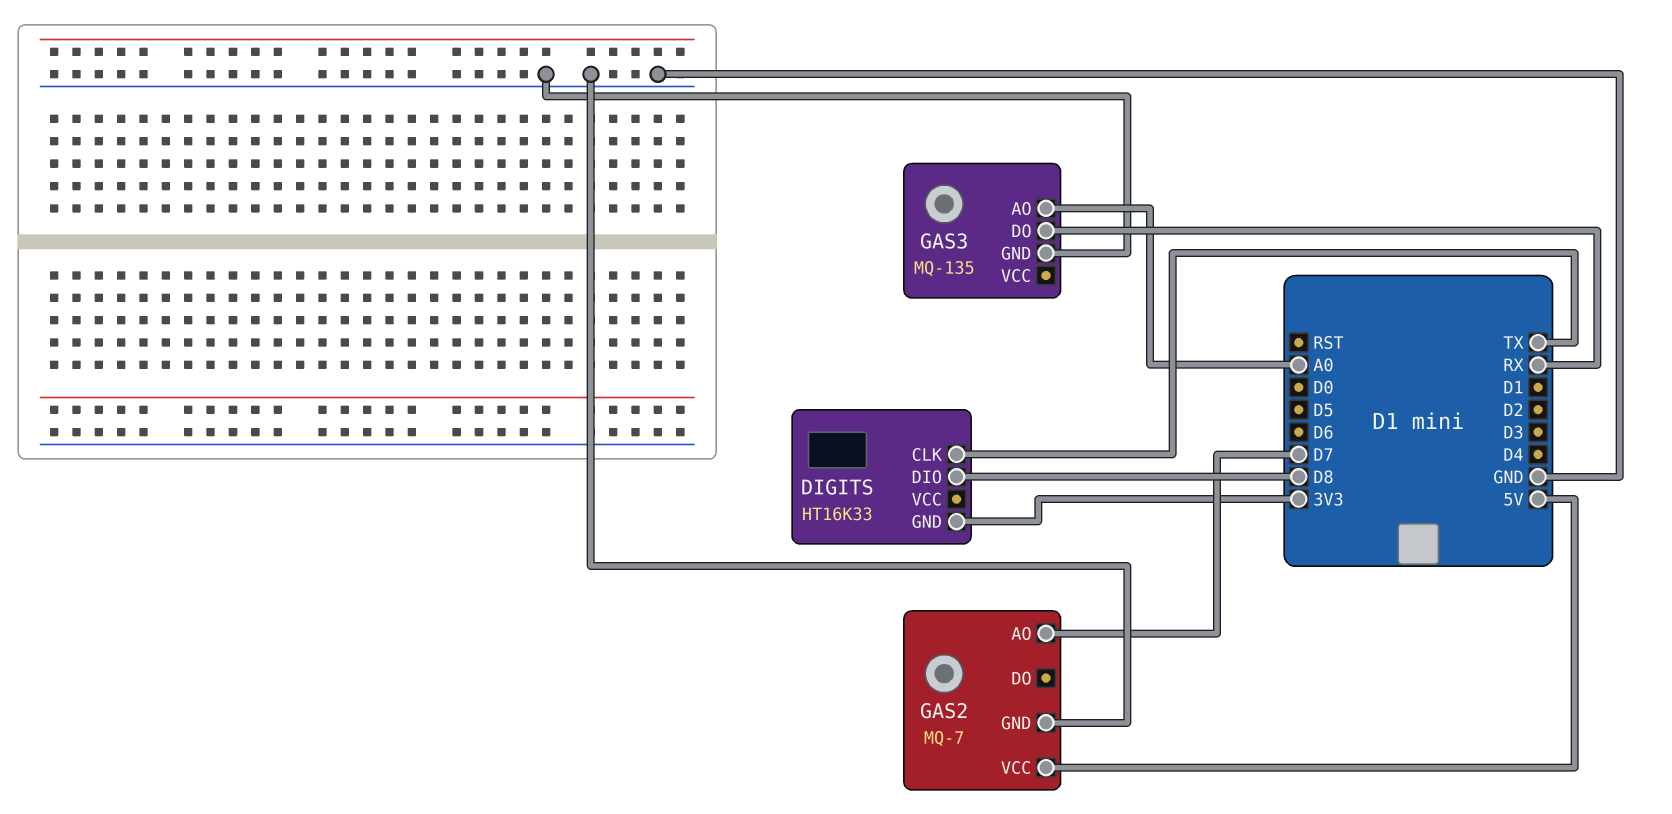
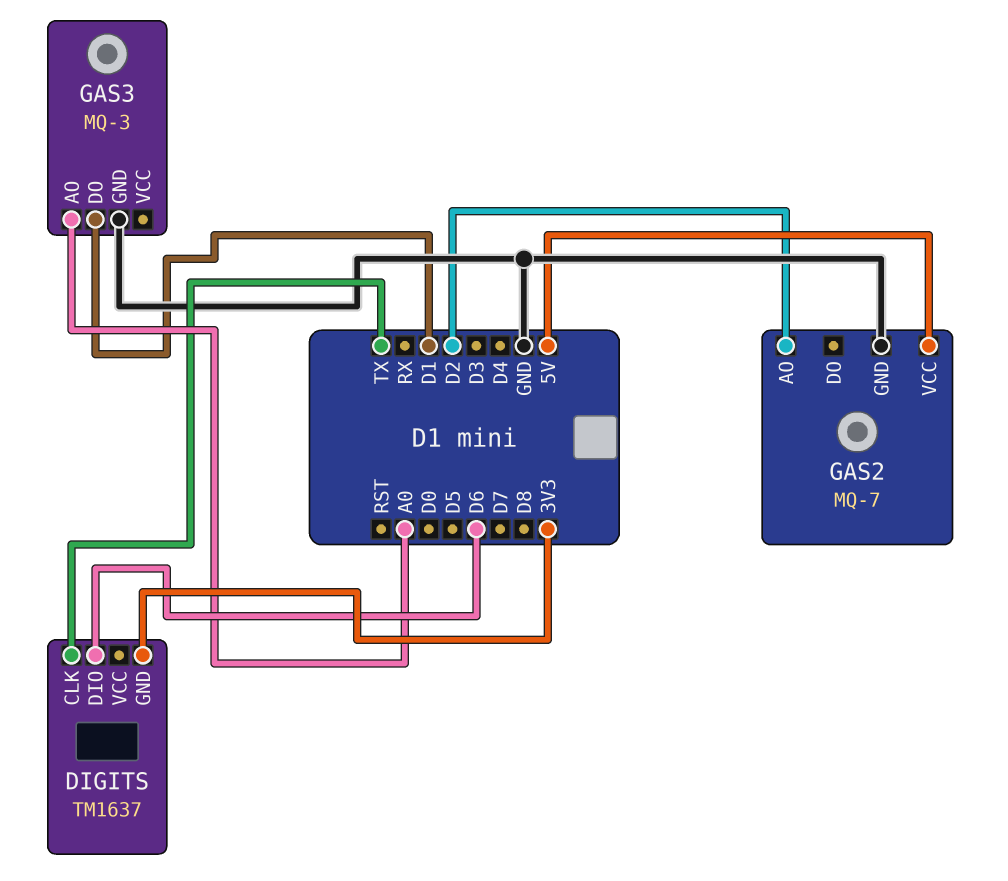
DIGITS: HT16K33 -> TM1637
DIGITS pin DIO: D8 -> D6
GAS2 pin AO: D7 -> D2
GAS3: MQ-135 -> MQ-3
GAS3 pin DO: RX -> D1

